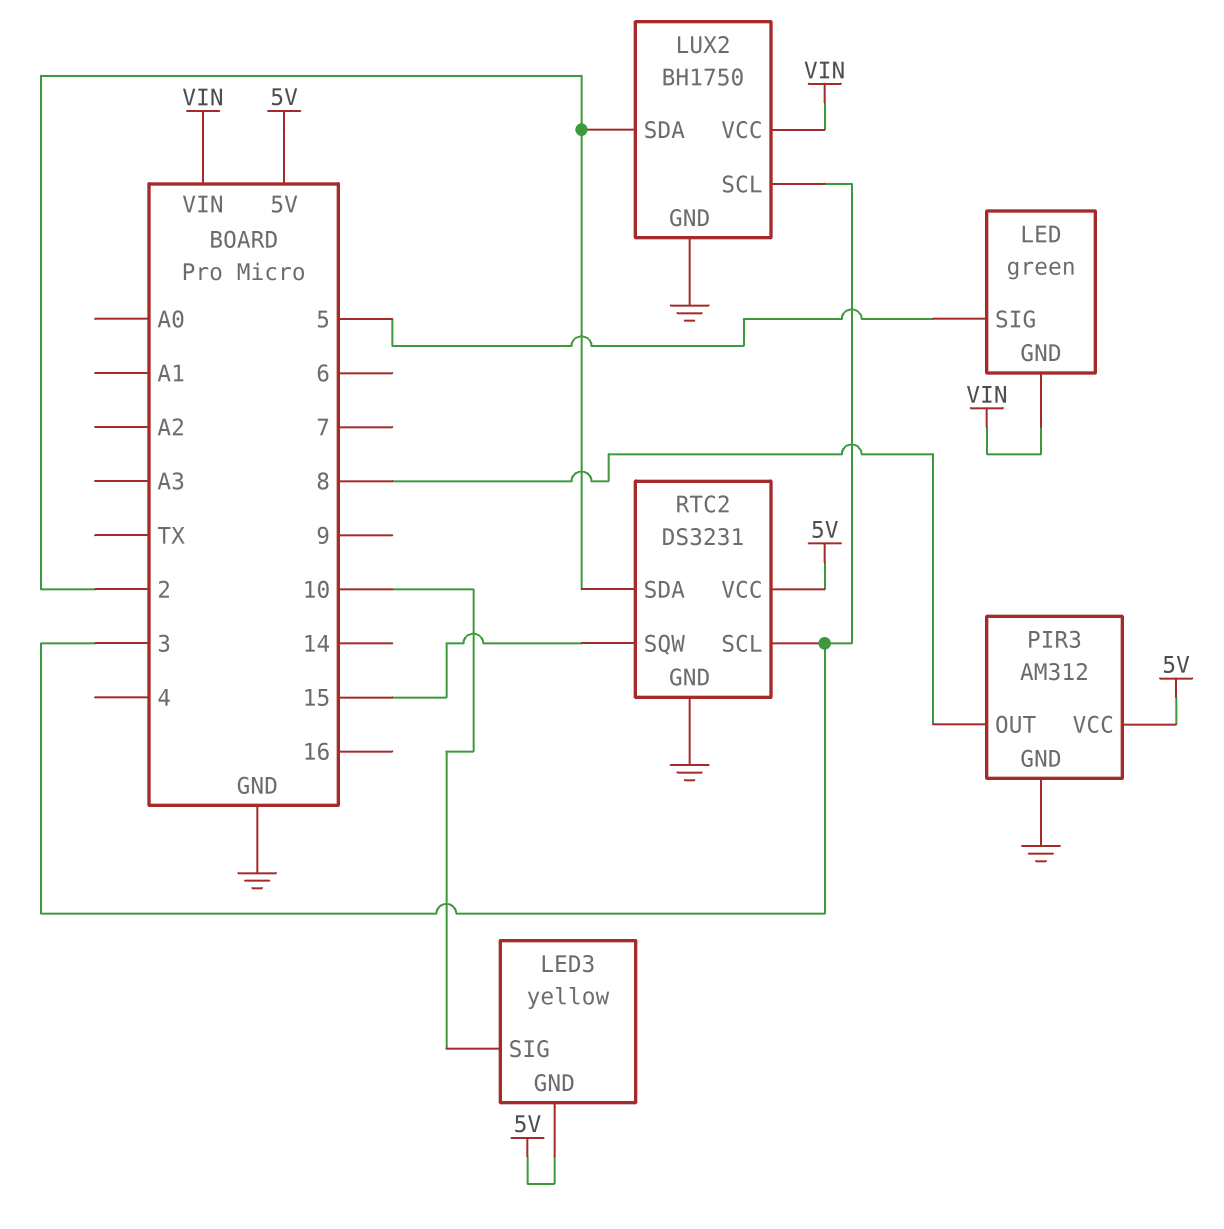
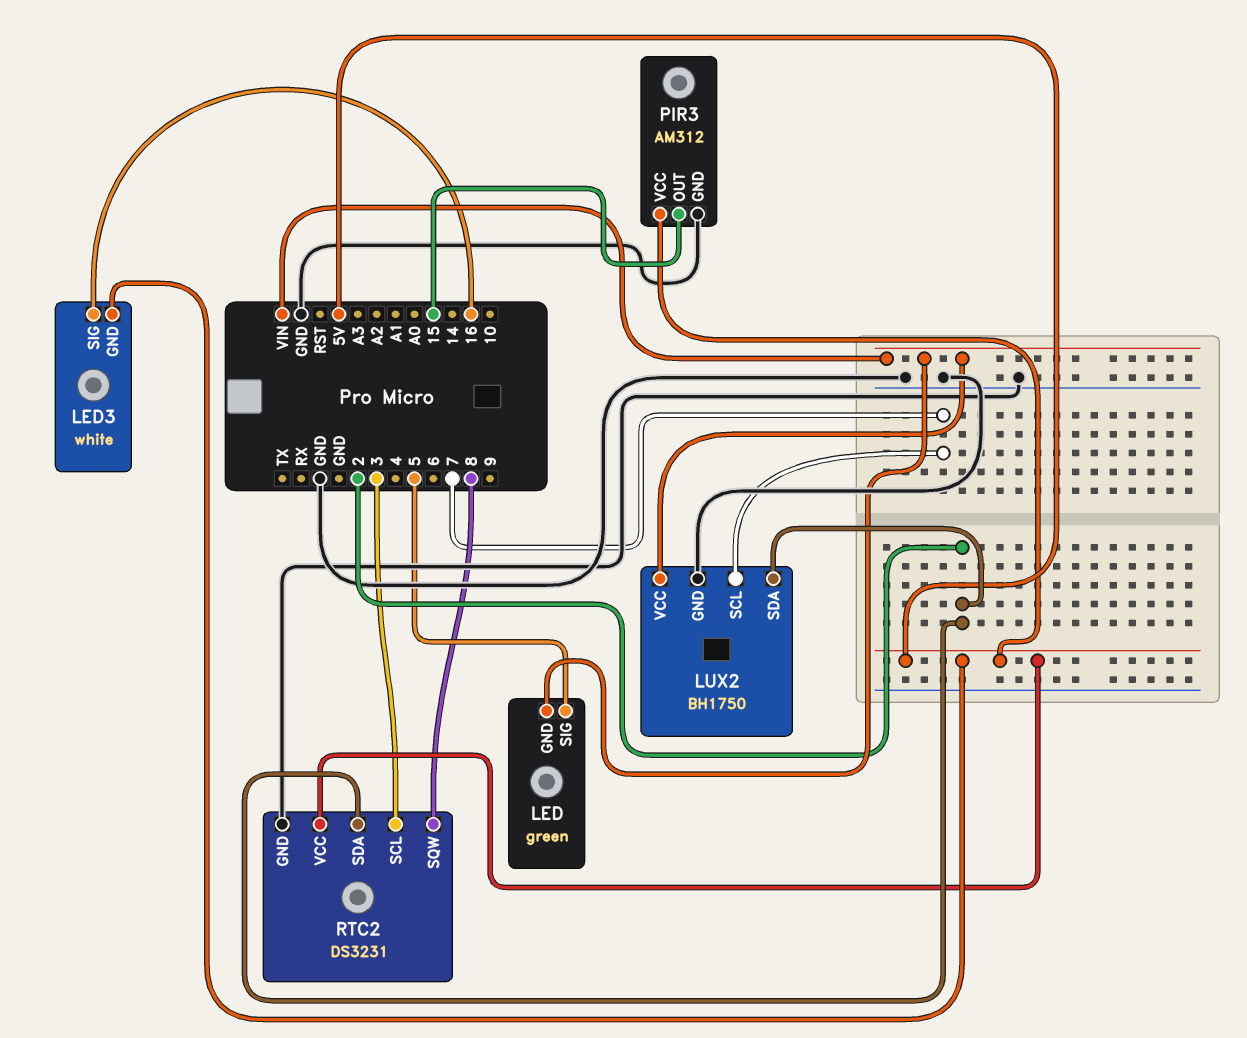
LED3: yellow -> white
LED3 pin SIG: 10 -> 16
LUX2 pin SCL: 3 -> 7
PIR3 pin OUT: 8 -> 15
RTC2 pin SQW: 15 -> 8

